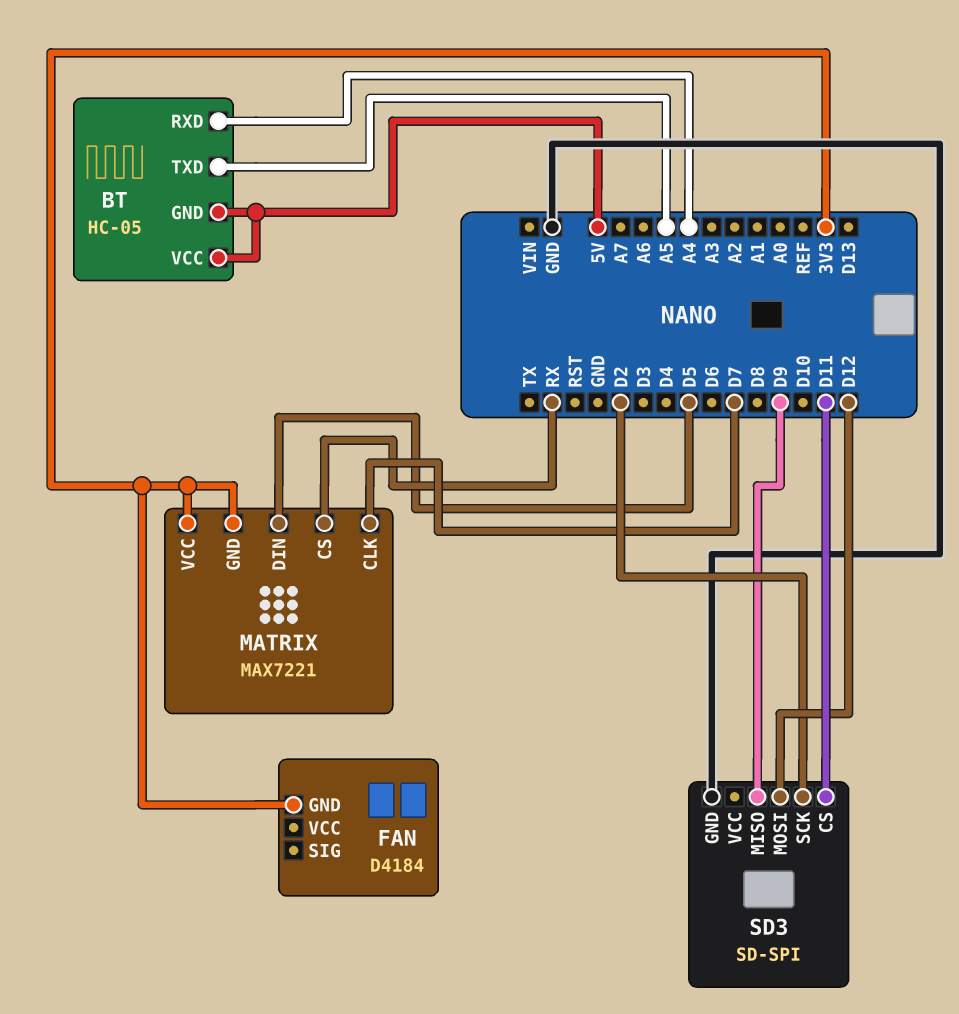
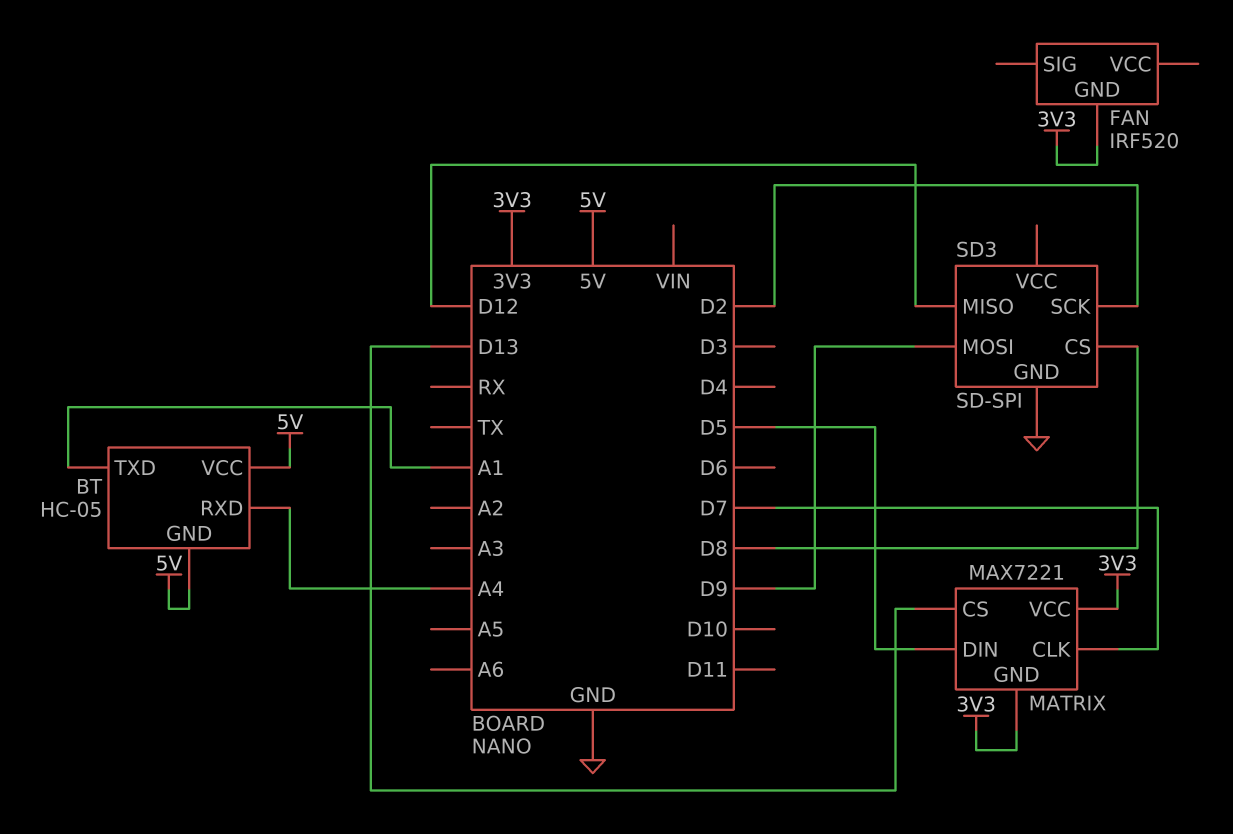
BT pin TXD: A5 -> A1
FAN: D4184 -> IRF520
MATRIX pin CS: RX -> D13
SD3 pin CS: D11 -> D8
SD3 pin MISO: D9 -> D12
SD3 pin MOSI: D12 -> D9

